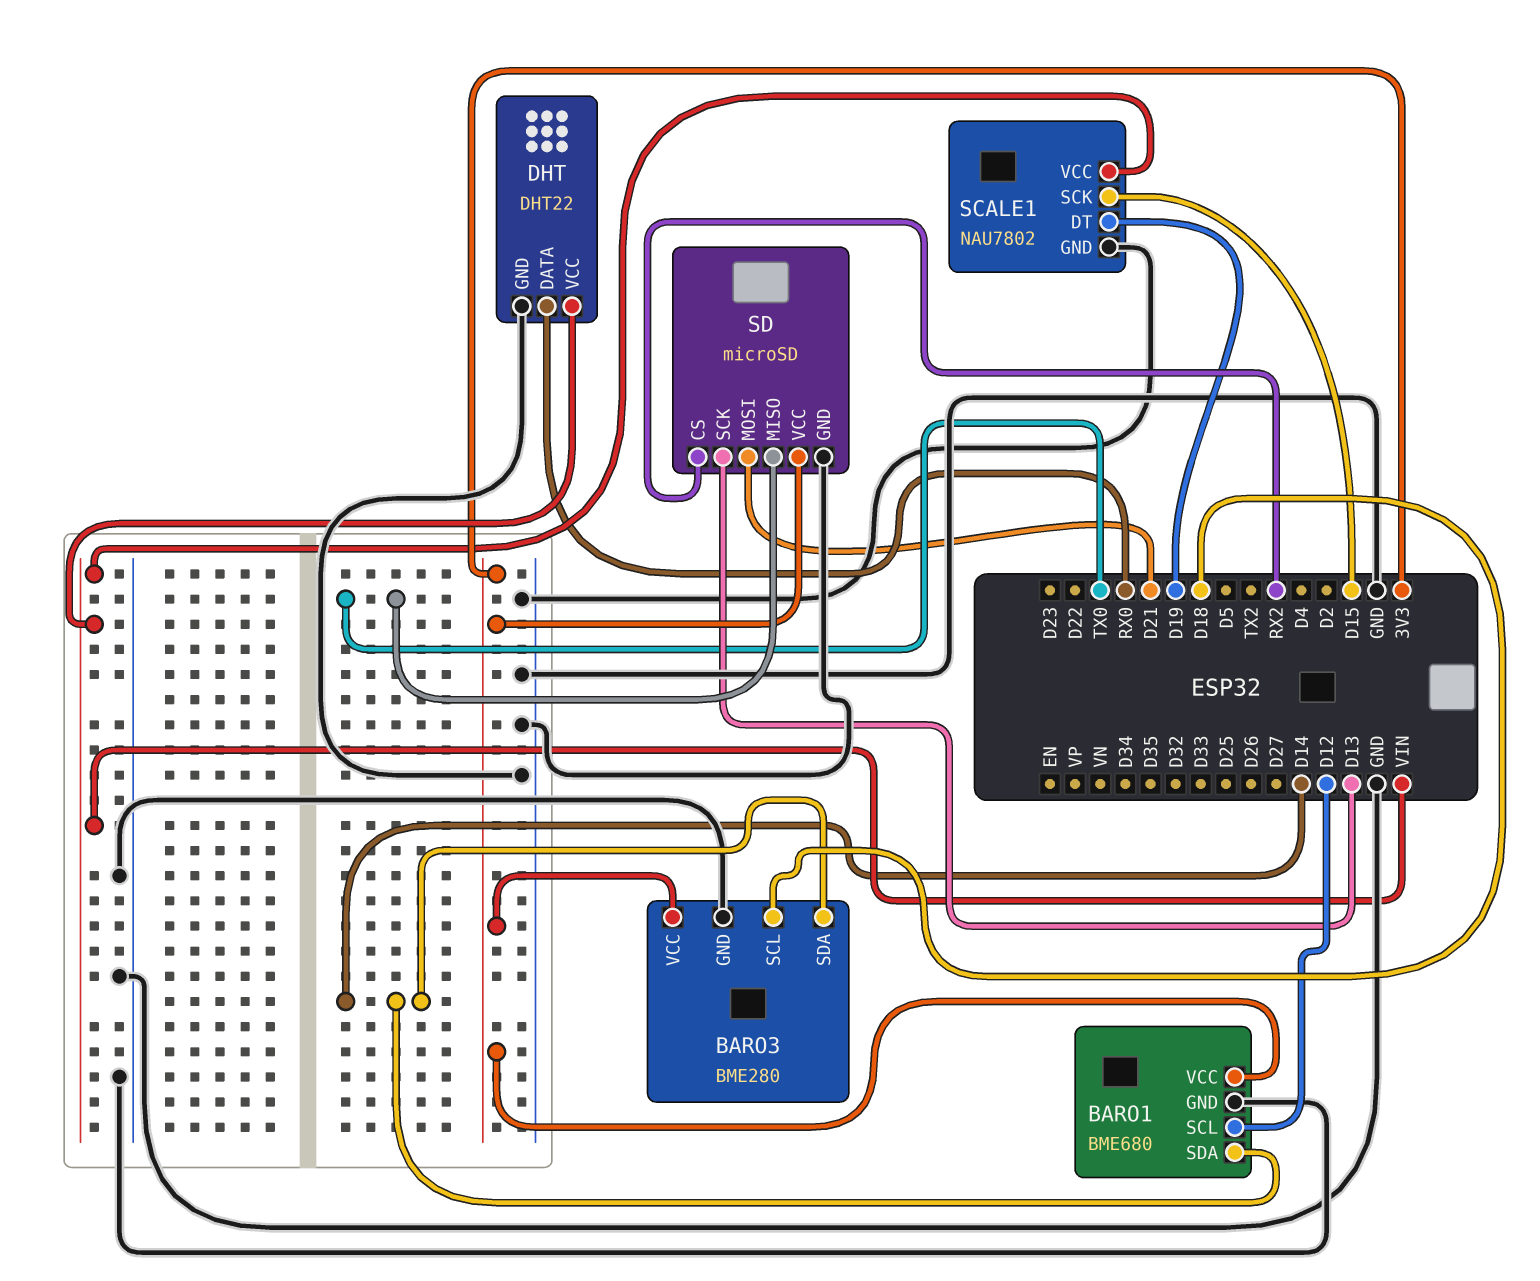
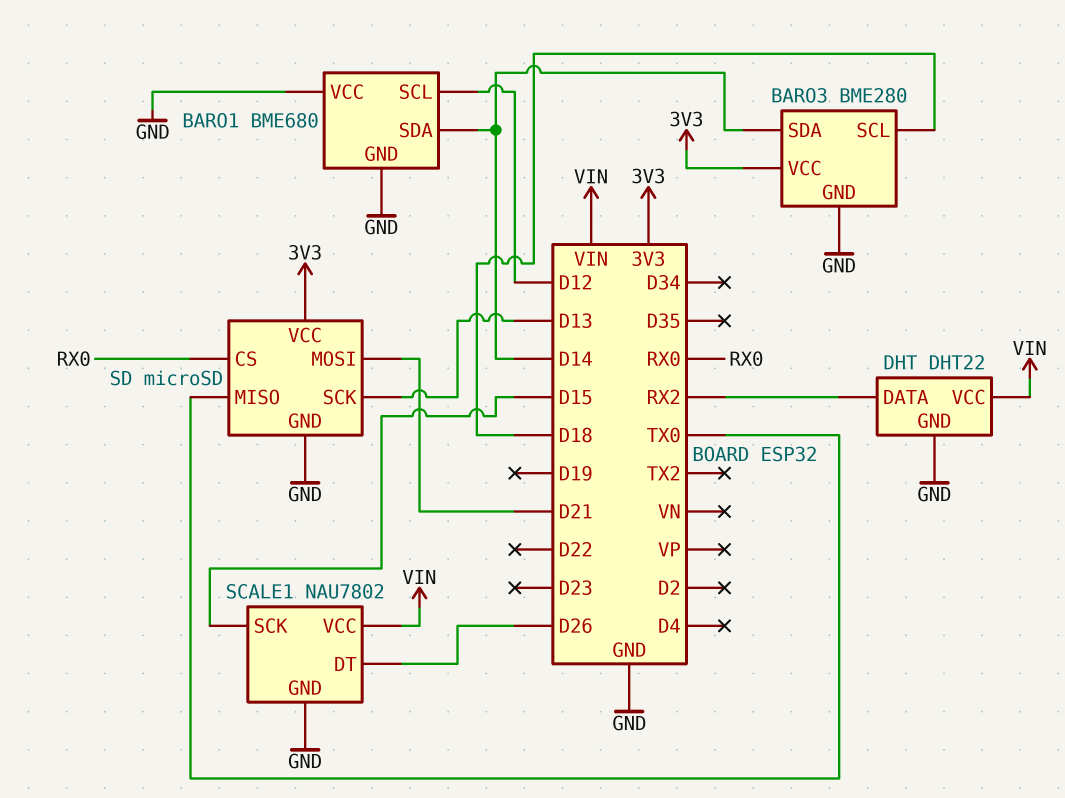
BARO1 pin VCC: 3V3 -> GND
DHT pin DATA: RX0 -> RX2
SCALE1 pin DT: D19 -> D26
SD pin CS: RX2 -> RX0

